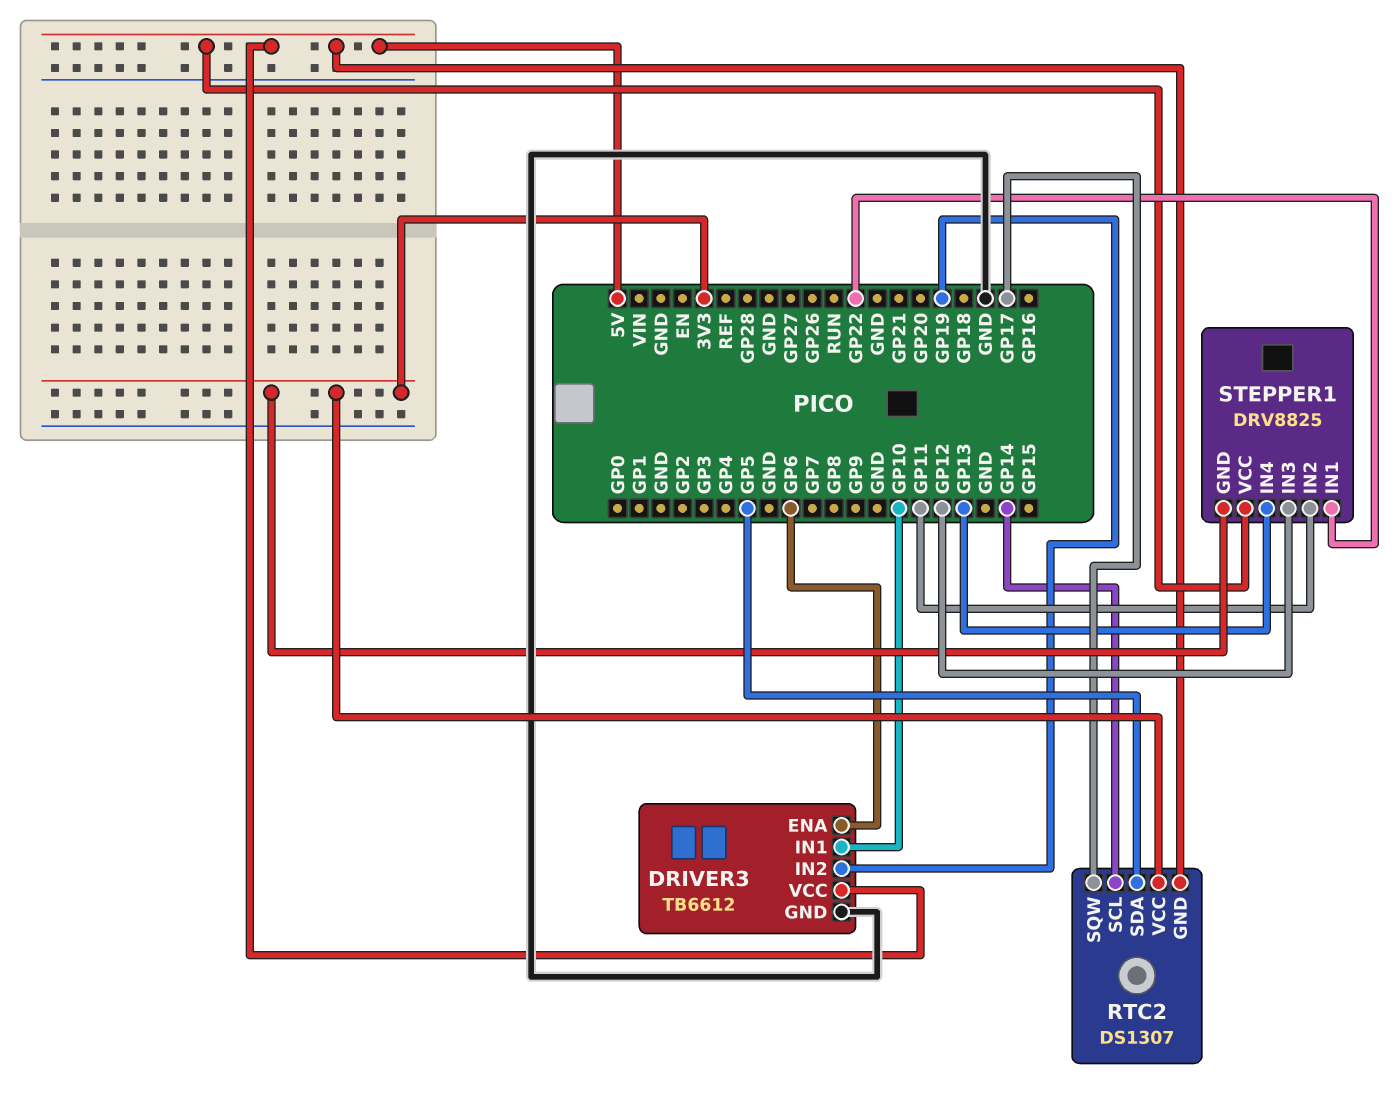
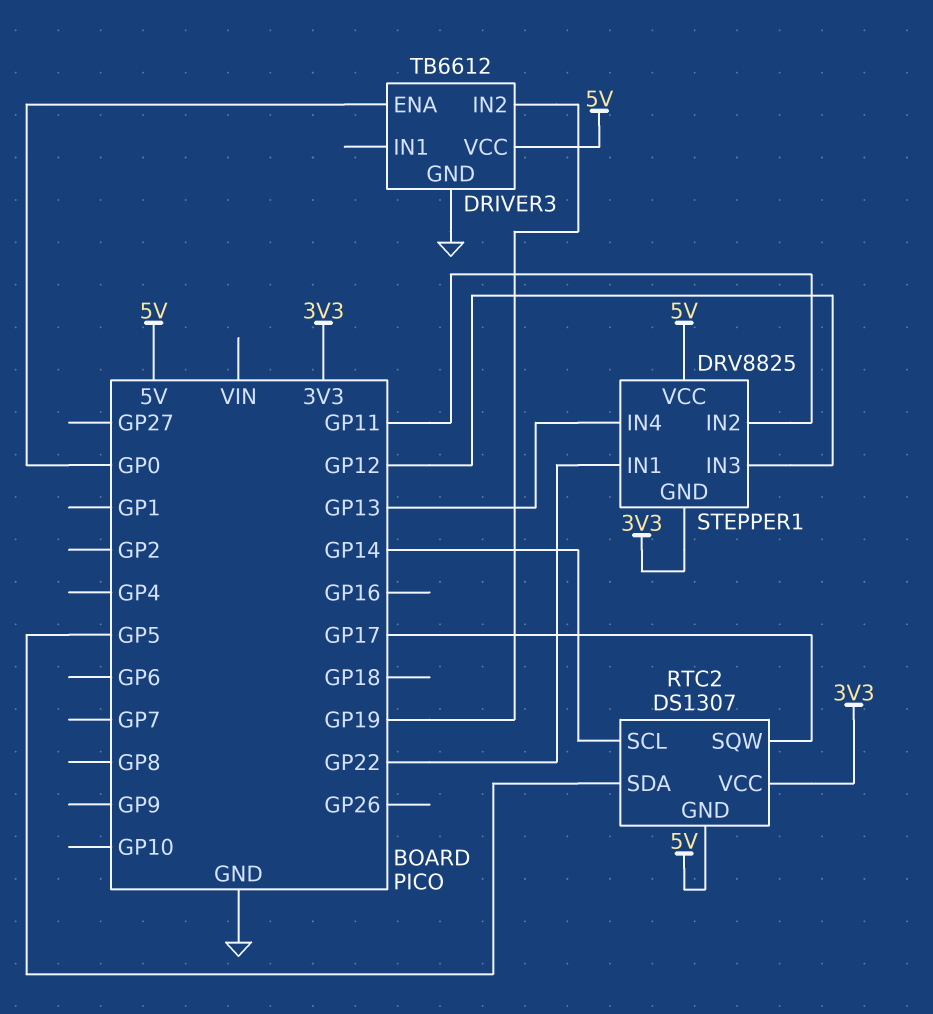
DRIVER3 pin ENA: GP6 -> GP0
DRIVER3 pin IN1: GP10 -> none

